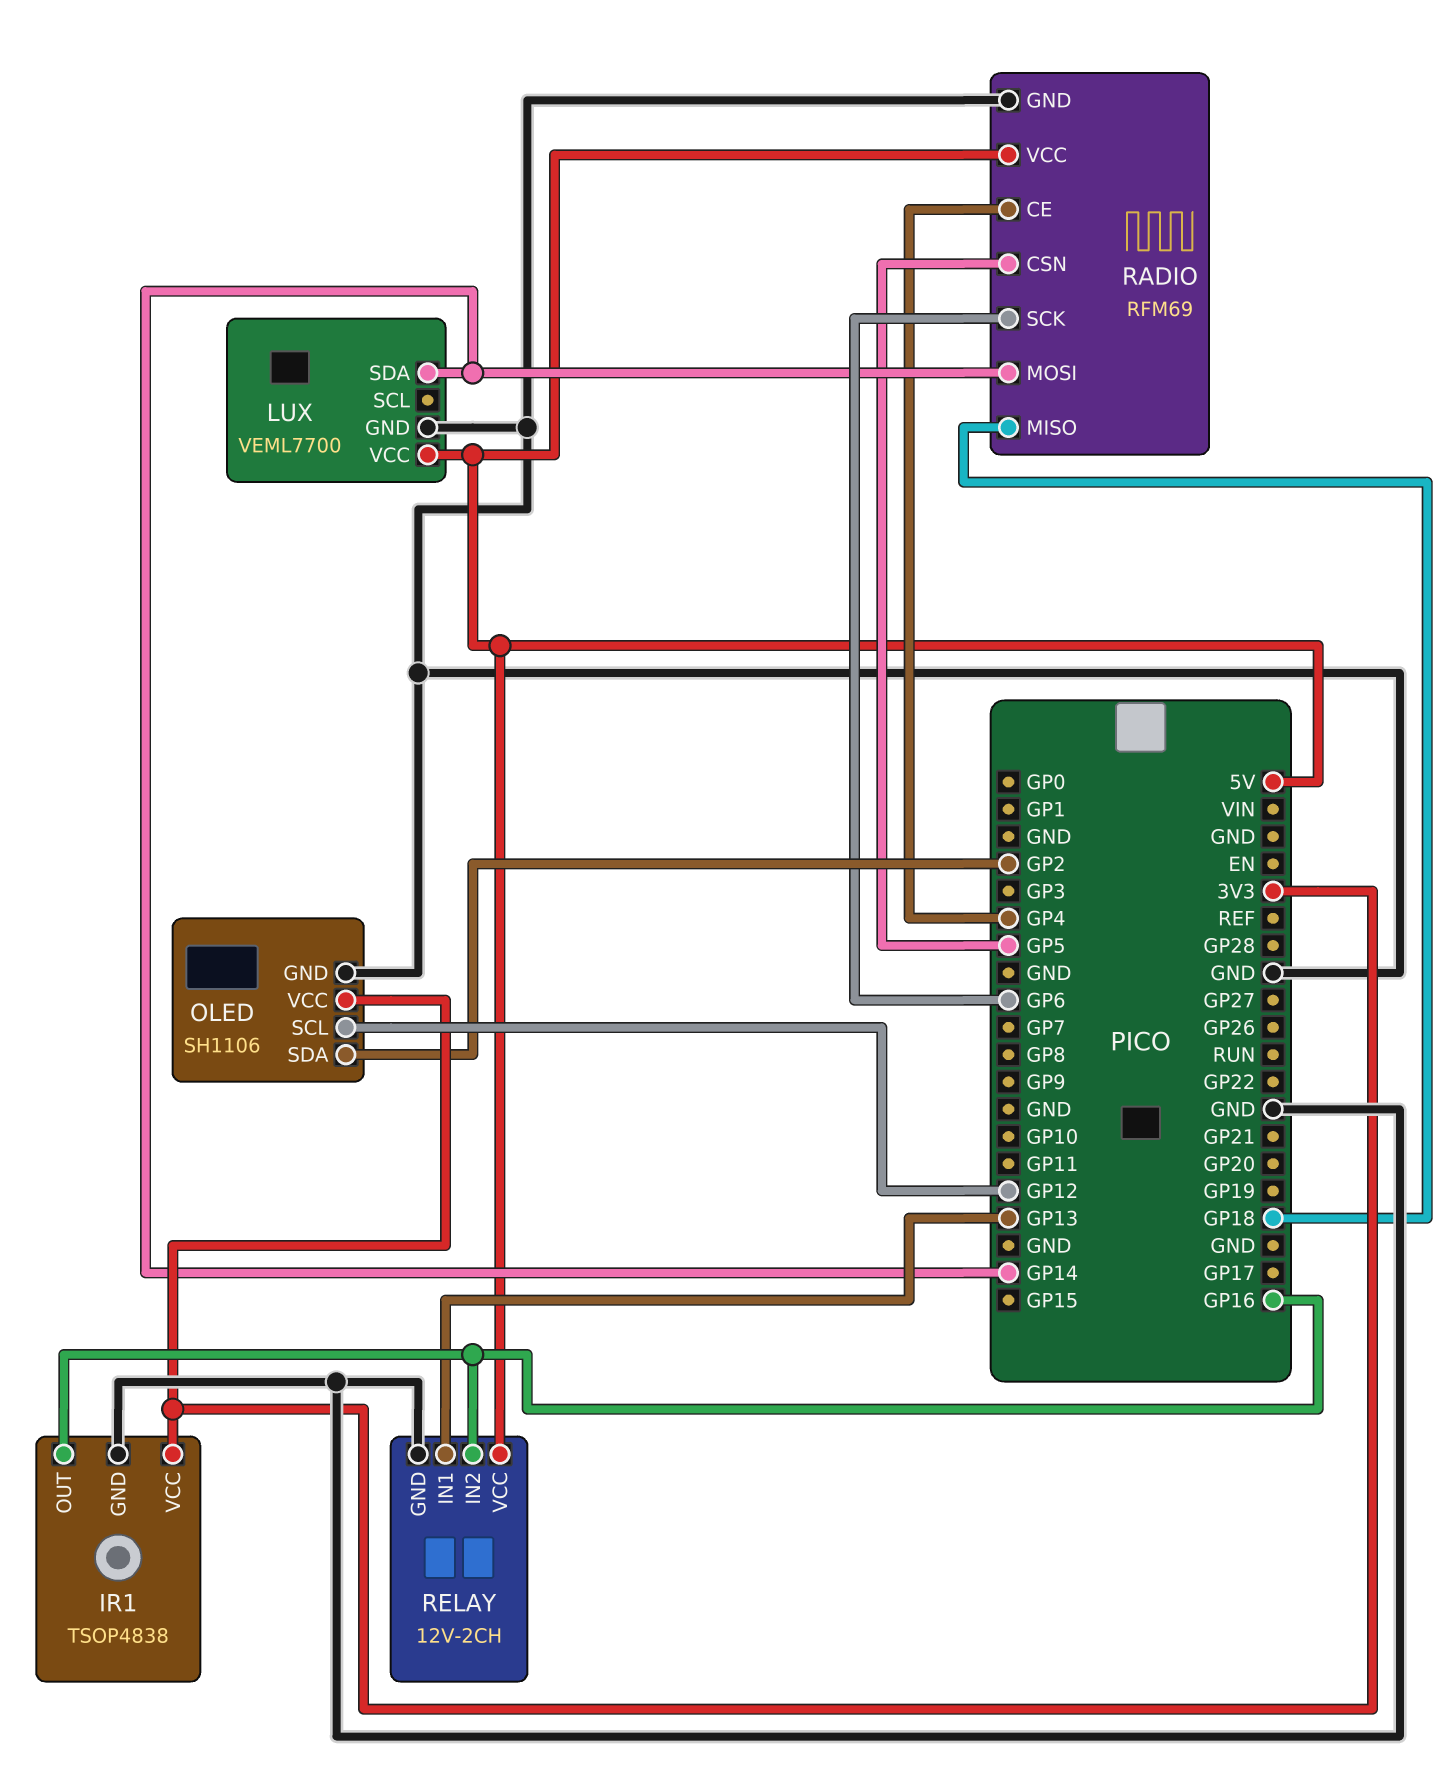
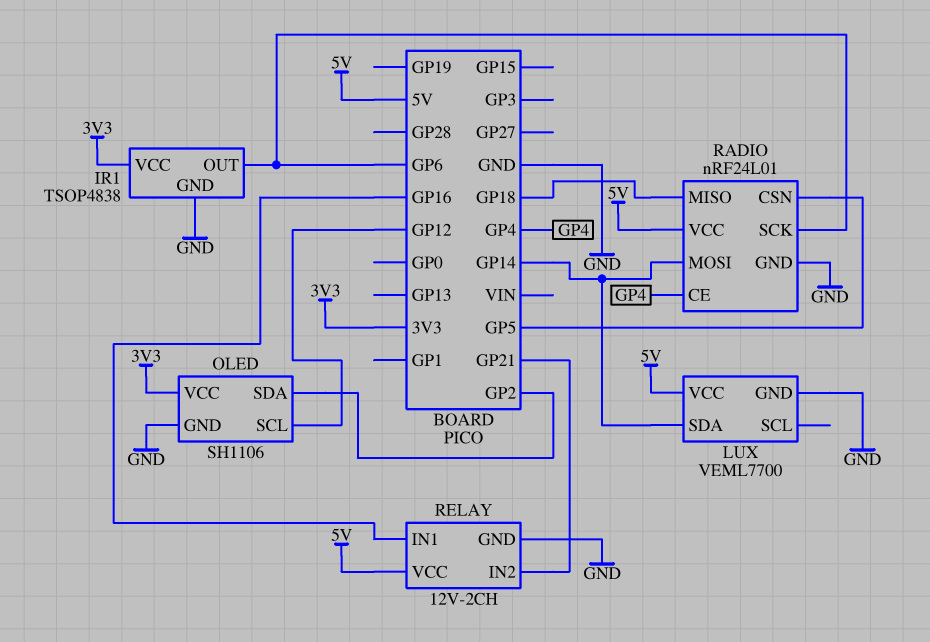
IR1 pin OUT: GP16 -> GP6
RADIO: RFM69 -> nRF24L01
RELAY pin IN1: GP13 -> GP16
RELAY pin IN2: GP16 -> GP21

